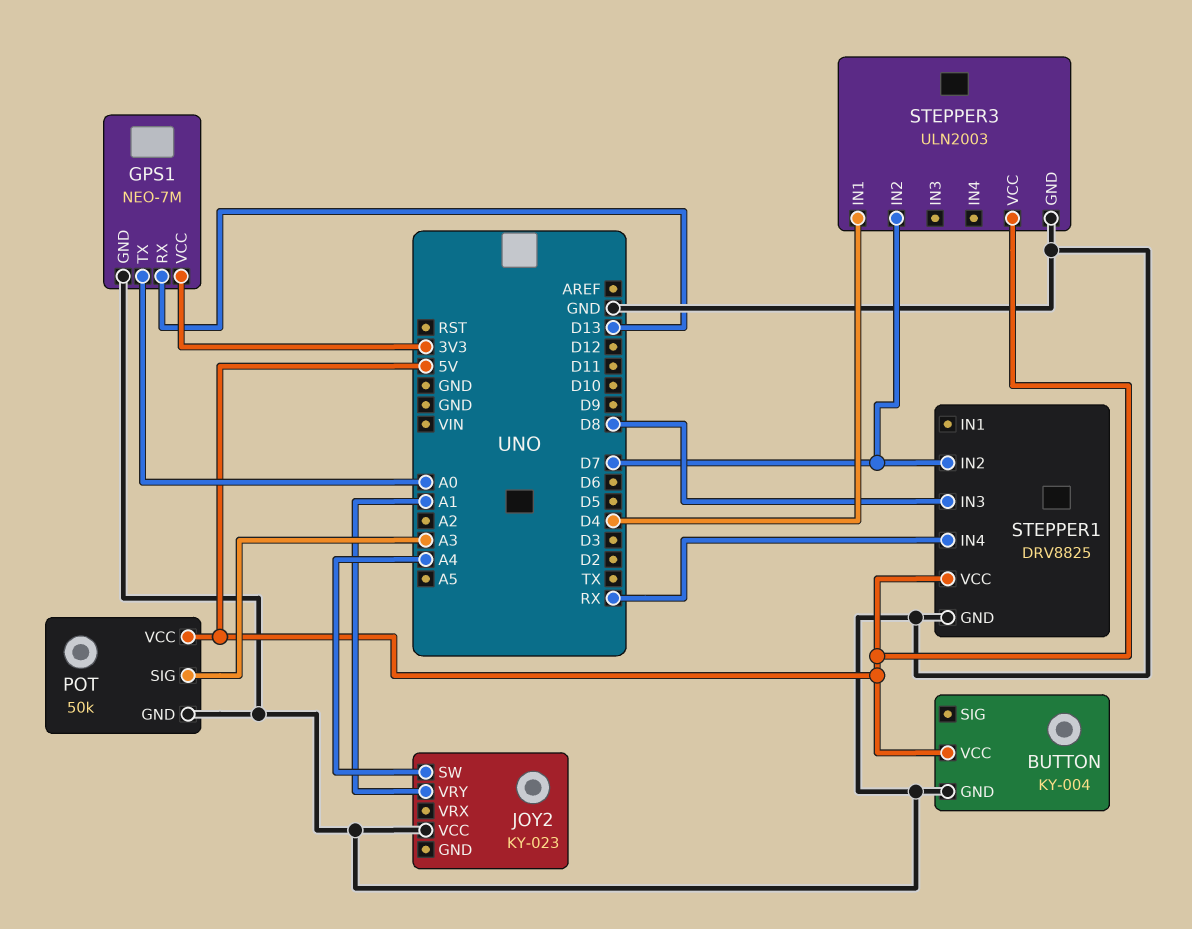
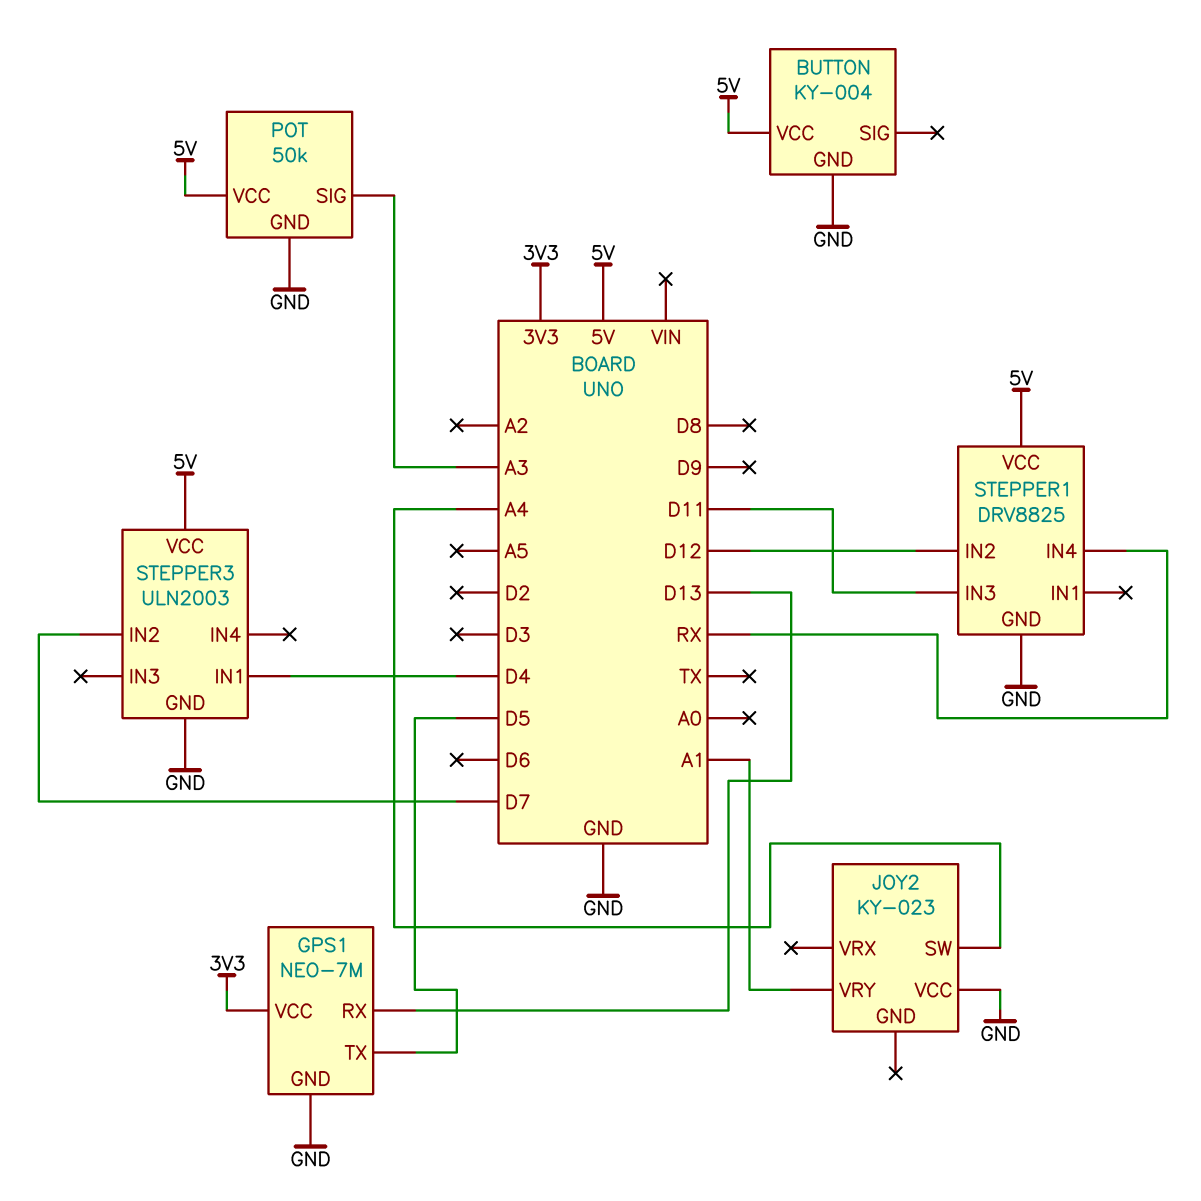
GPS1 pin TX: A0 -> D5
STEPPER1 pin IN2: D7 -> D12
STEPPER1 pin IN3: D8 -> D11

